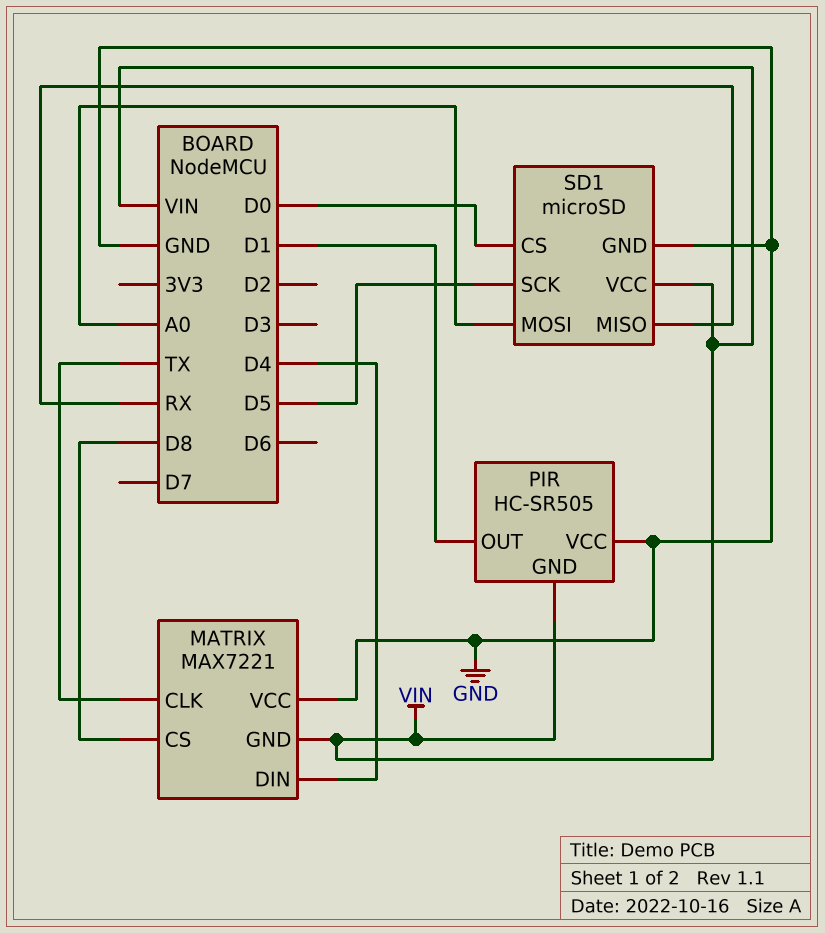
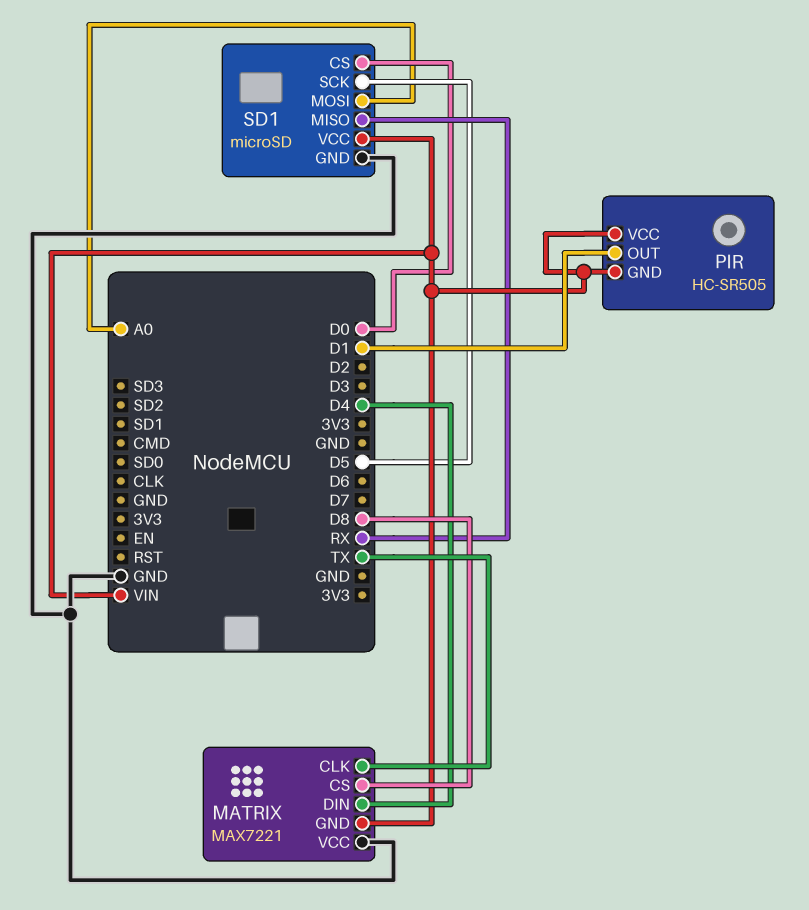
PIR pin VCC: GND -> VIN

